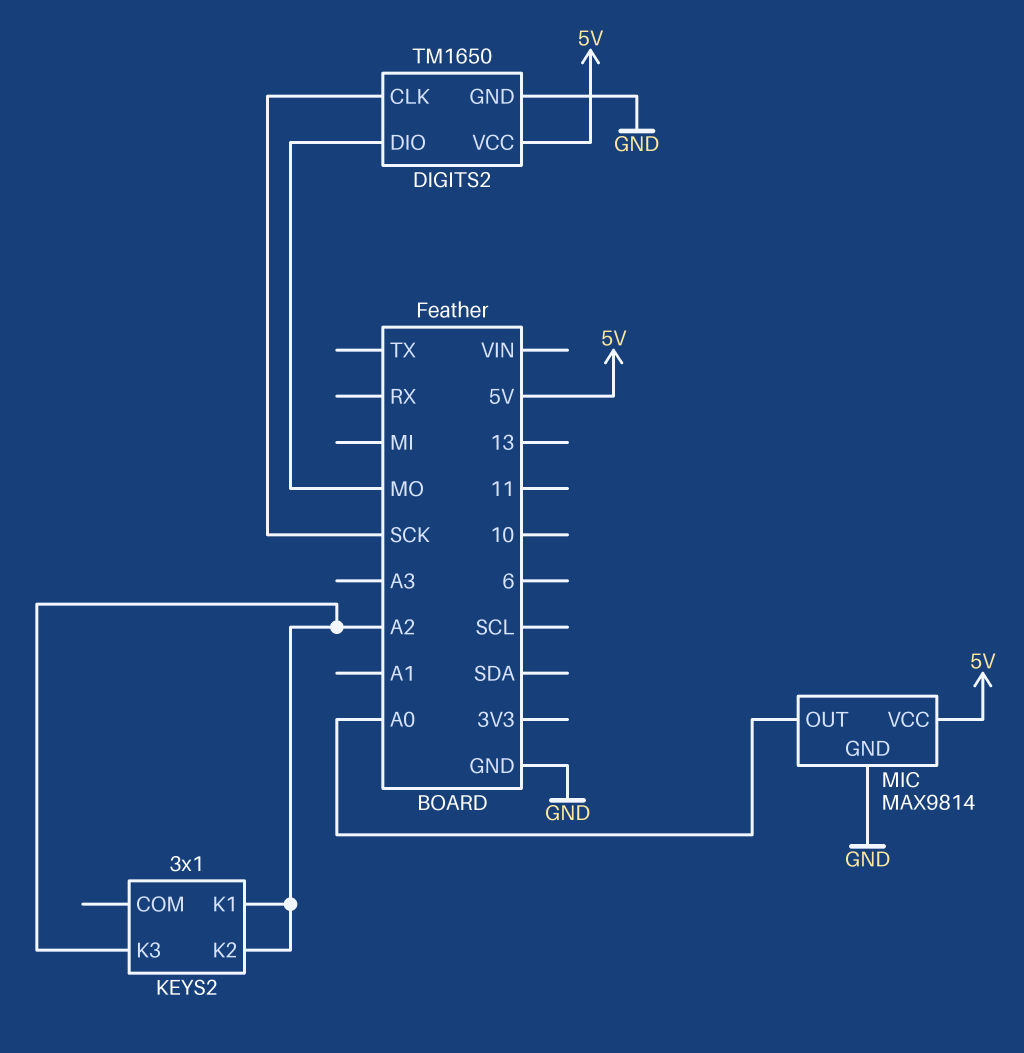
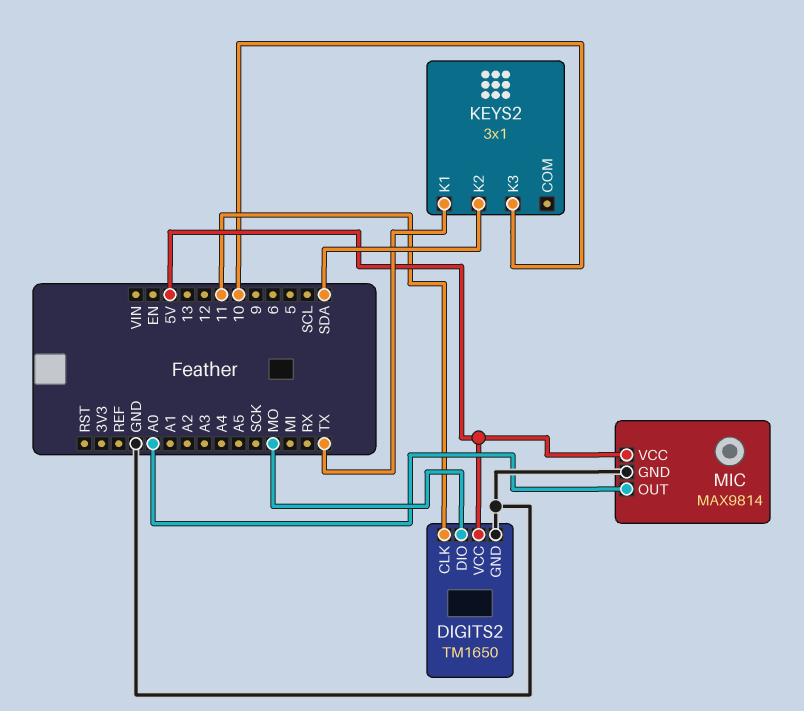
DIGITS2 pin CLK: SCK -> 11
KEYS2 pin K1: A2 -> TX
KEYS2 pin K2: A2 -> SDA
KEYS2 pin K3: A2 -> 10

